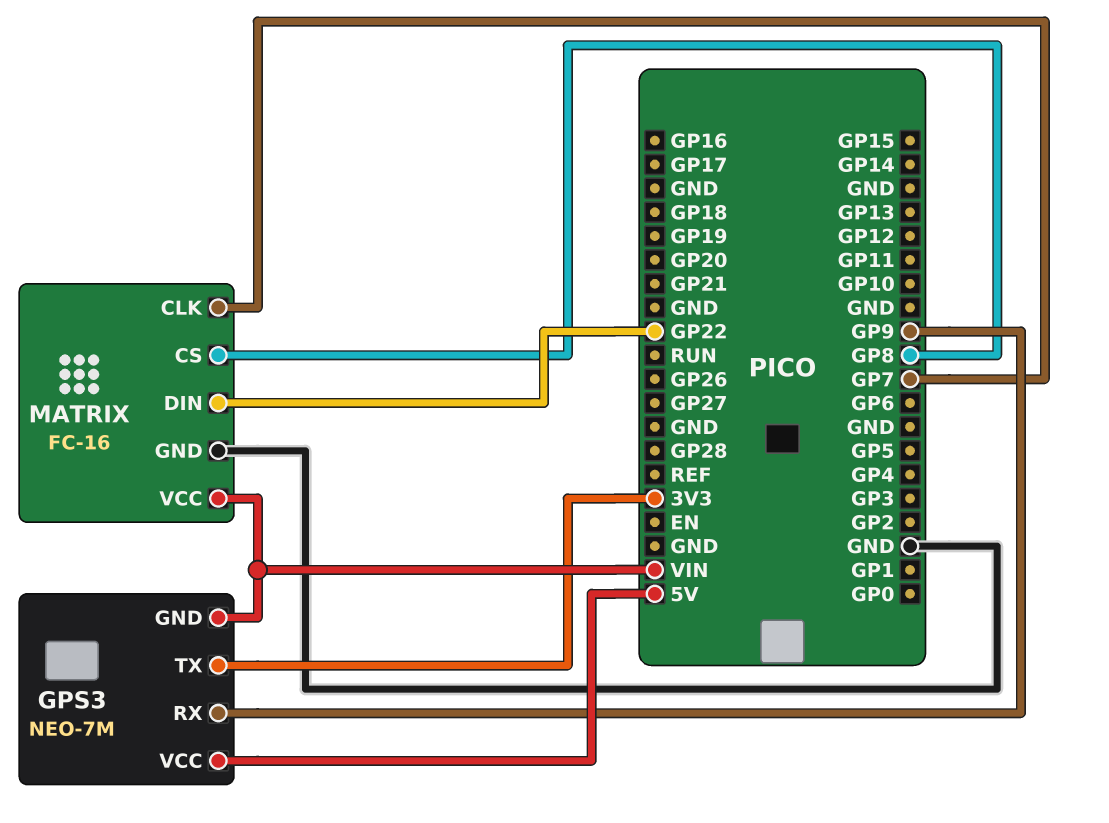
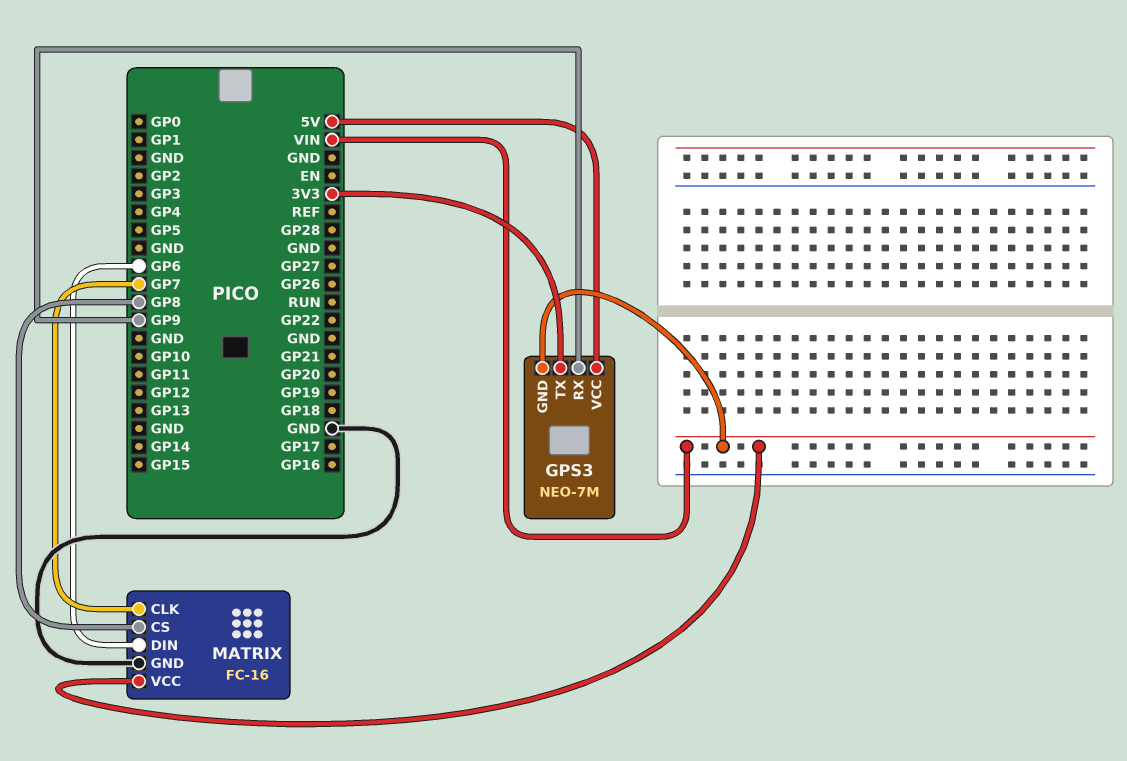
MATRIX pin DIN: GP22 -> GP6

